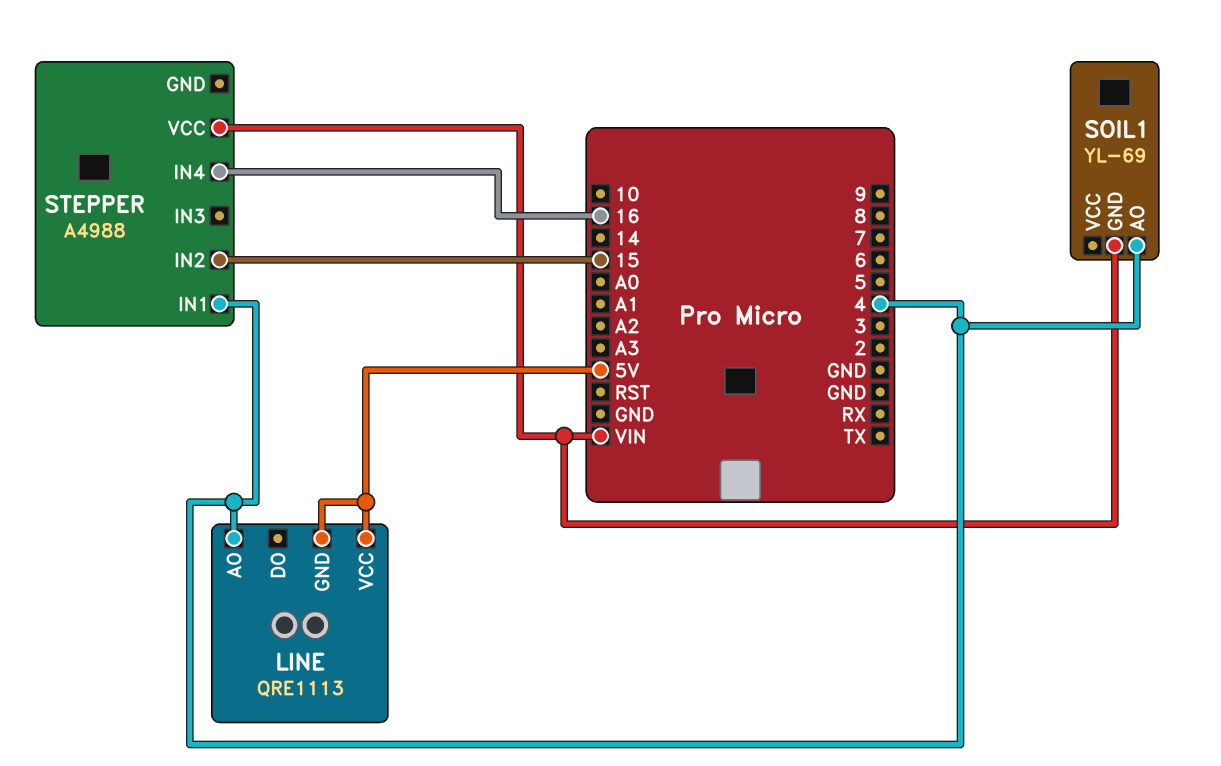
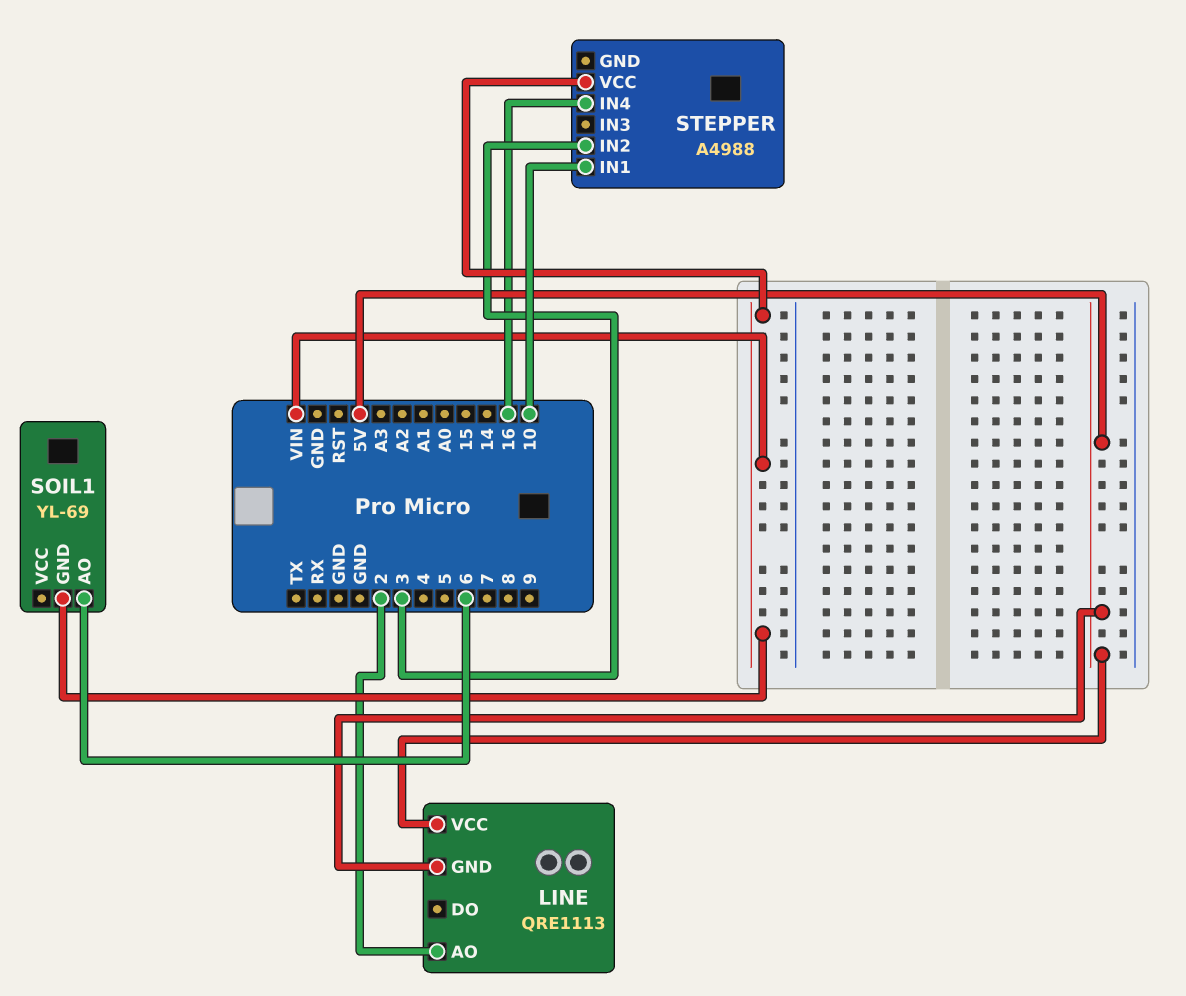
LINE pin AO: 4 -> 2
SOIL1 pin AO: 4 -> 6
STEPPER pin IN1: 4 -> 10
STEPPER pin IN2: 15 -> 3

